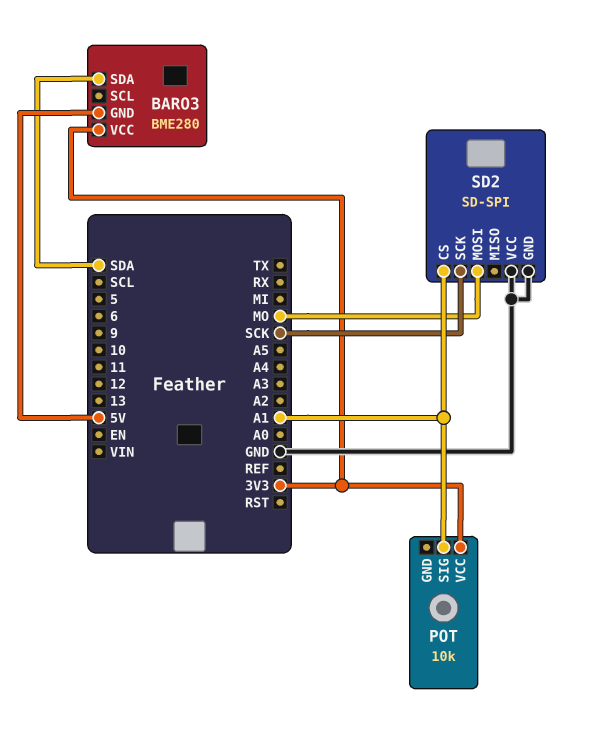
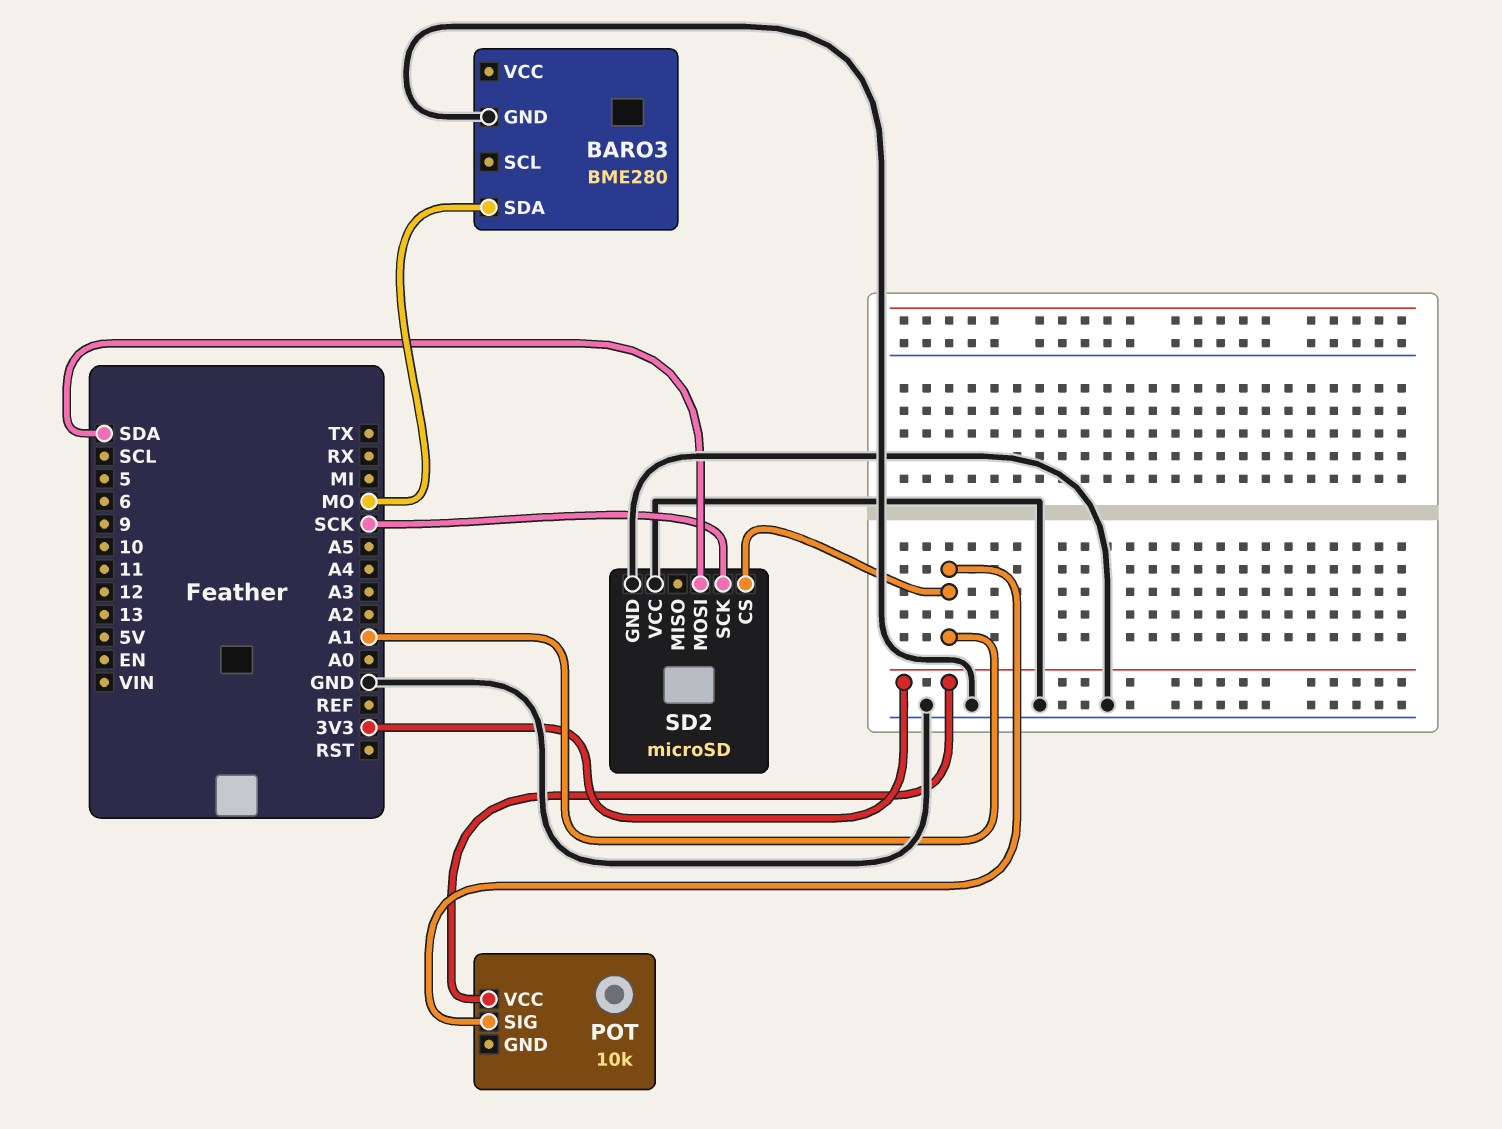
BARO3 pin GND: 5V -> GND
BARO3 pin SDA: SDA -> MO
BARO3 pin VCC: 3V3 -> none
SD2: SD-SPI -> microSD
SD2 pin MOSI: MO -> SDA

